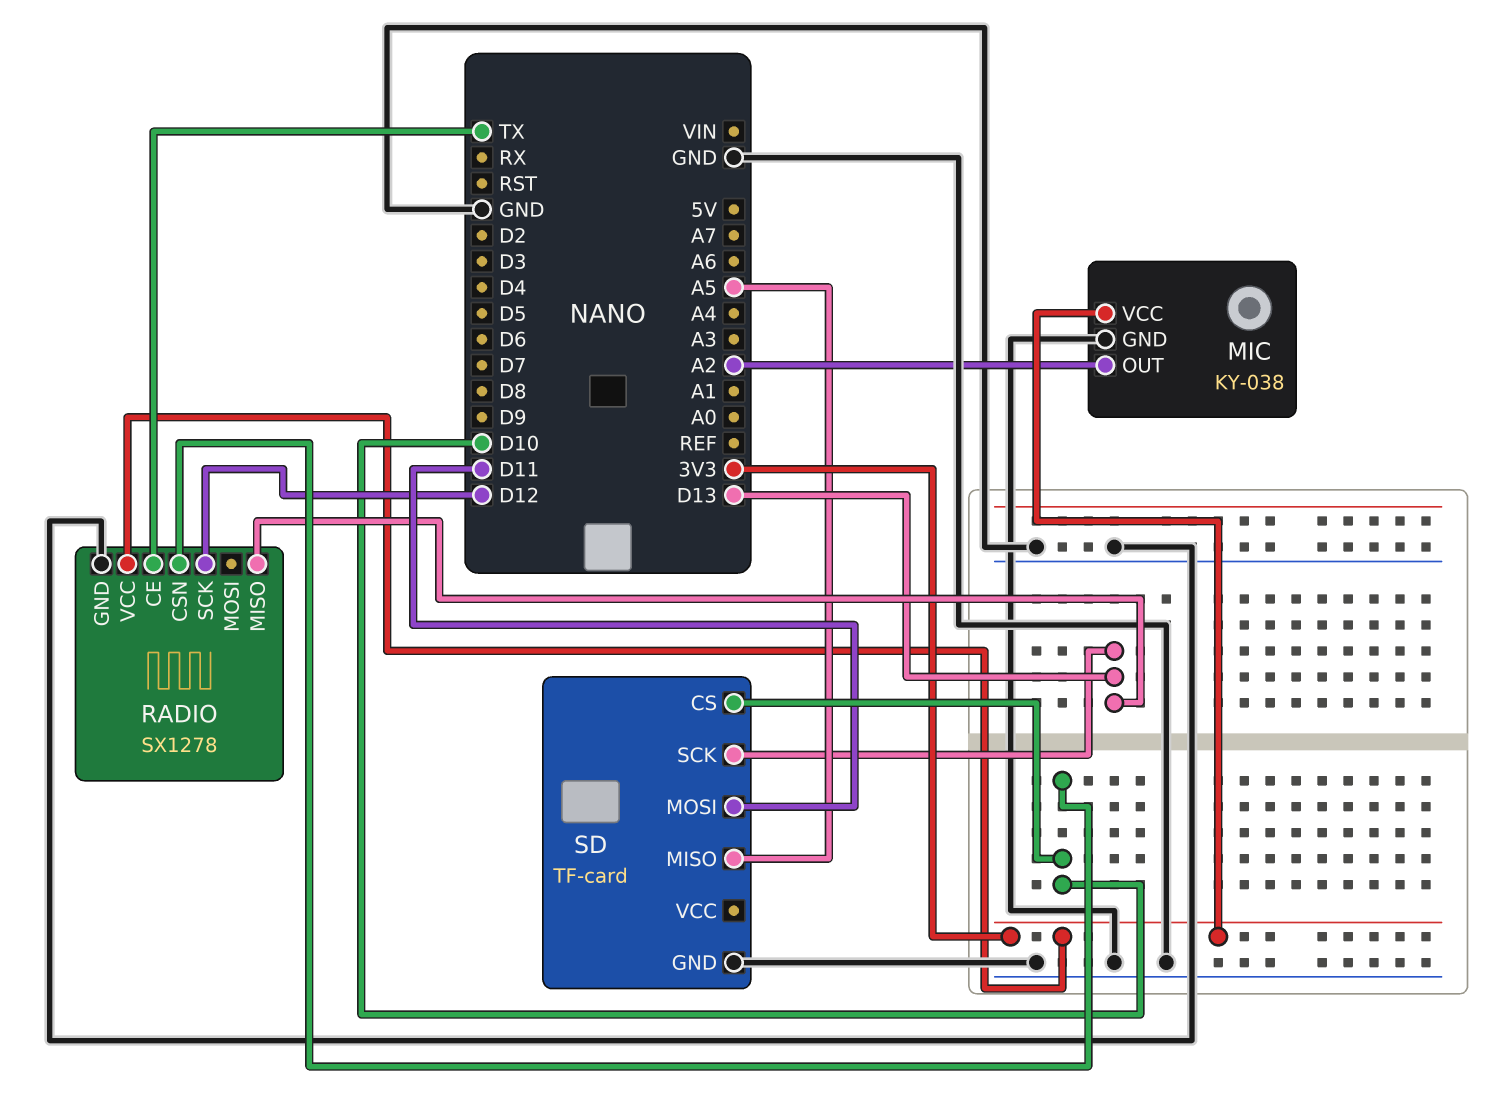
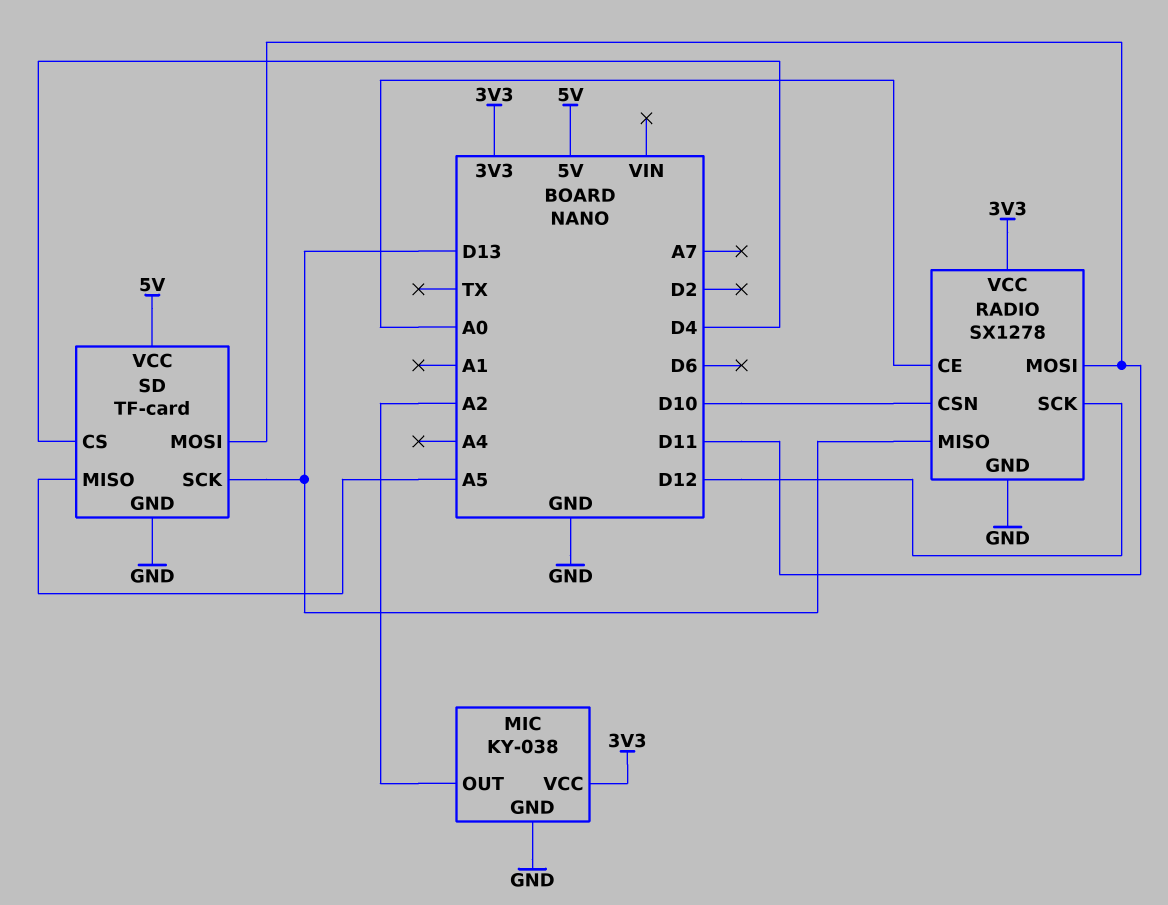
RADIO pin CE: TX -> A0
RADIO pin MOSI: none -> D11
SD pin CS: D10 -> D4
SD pin VCC: none -> 5V

